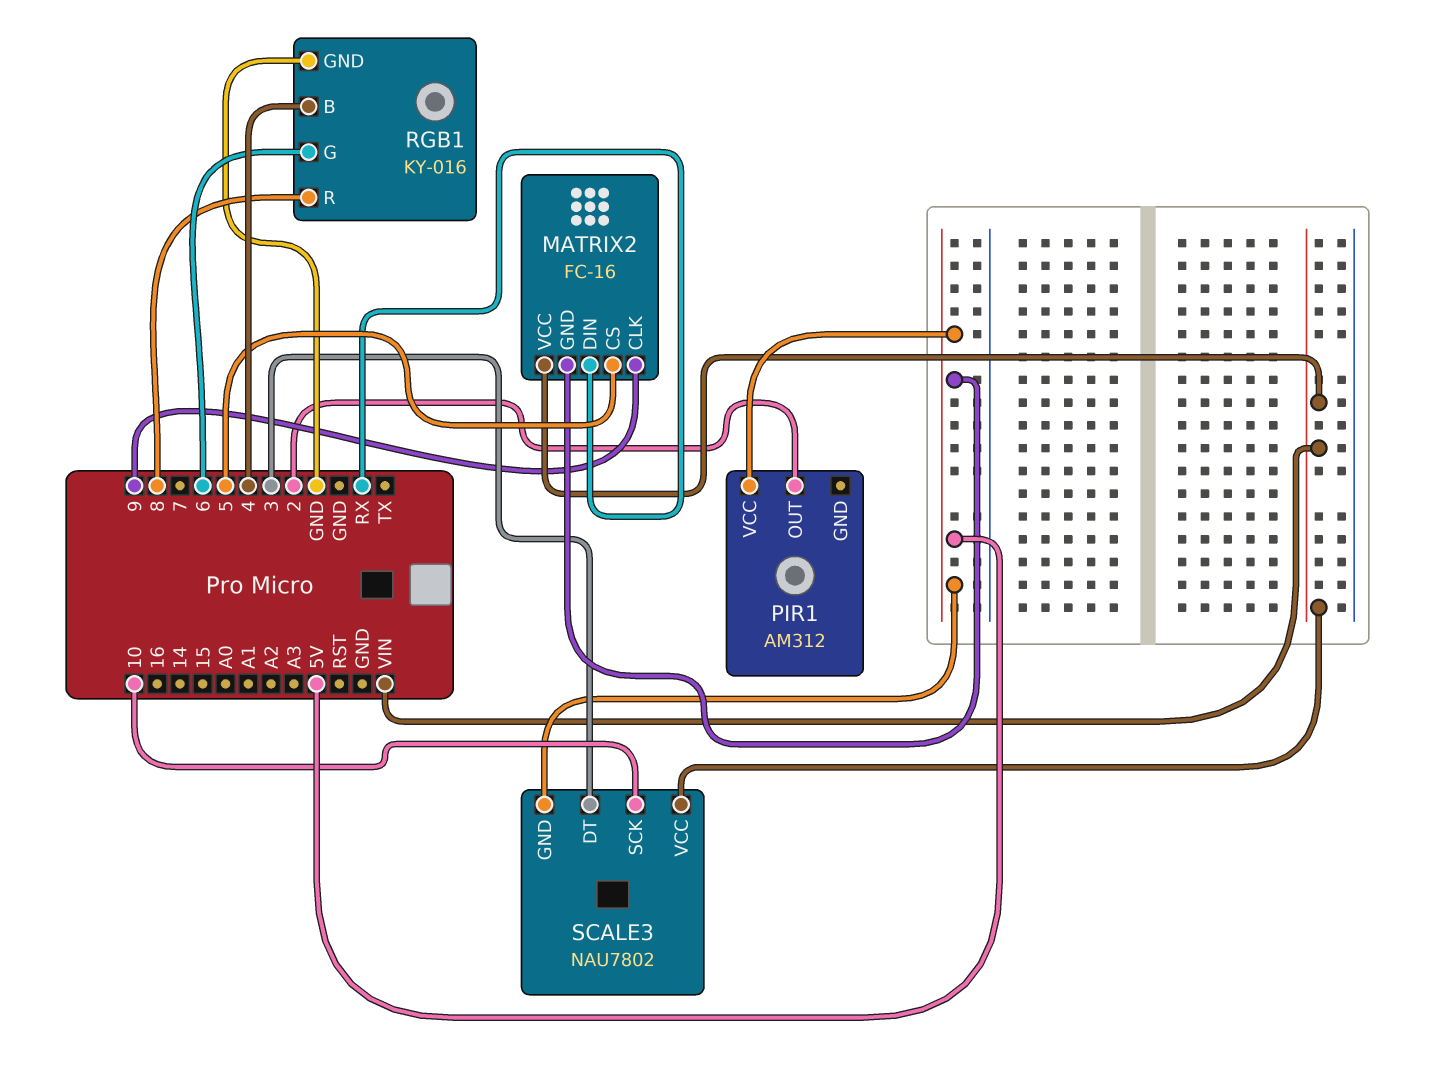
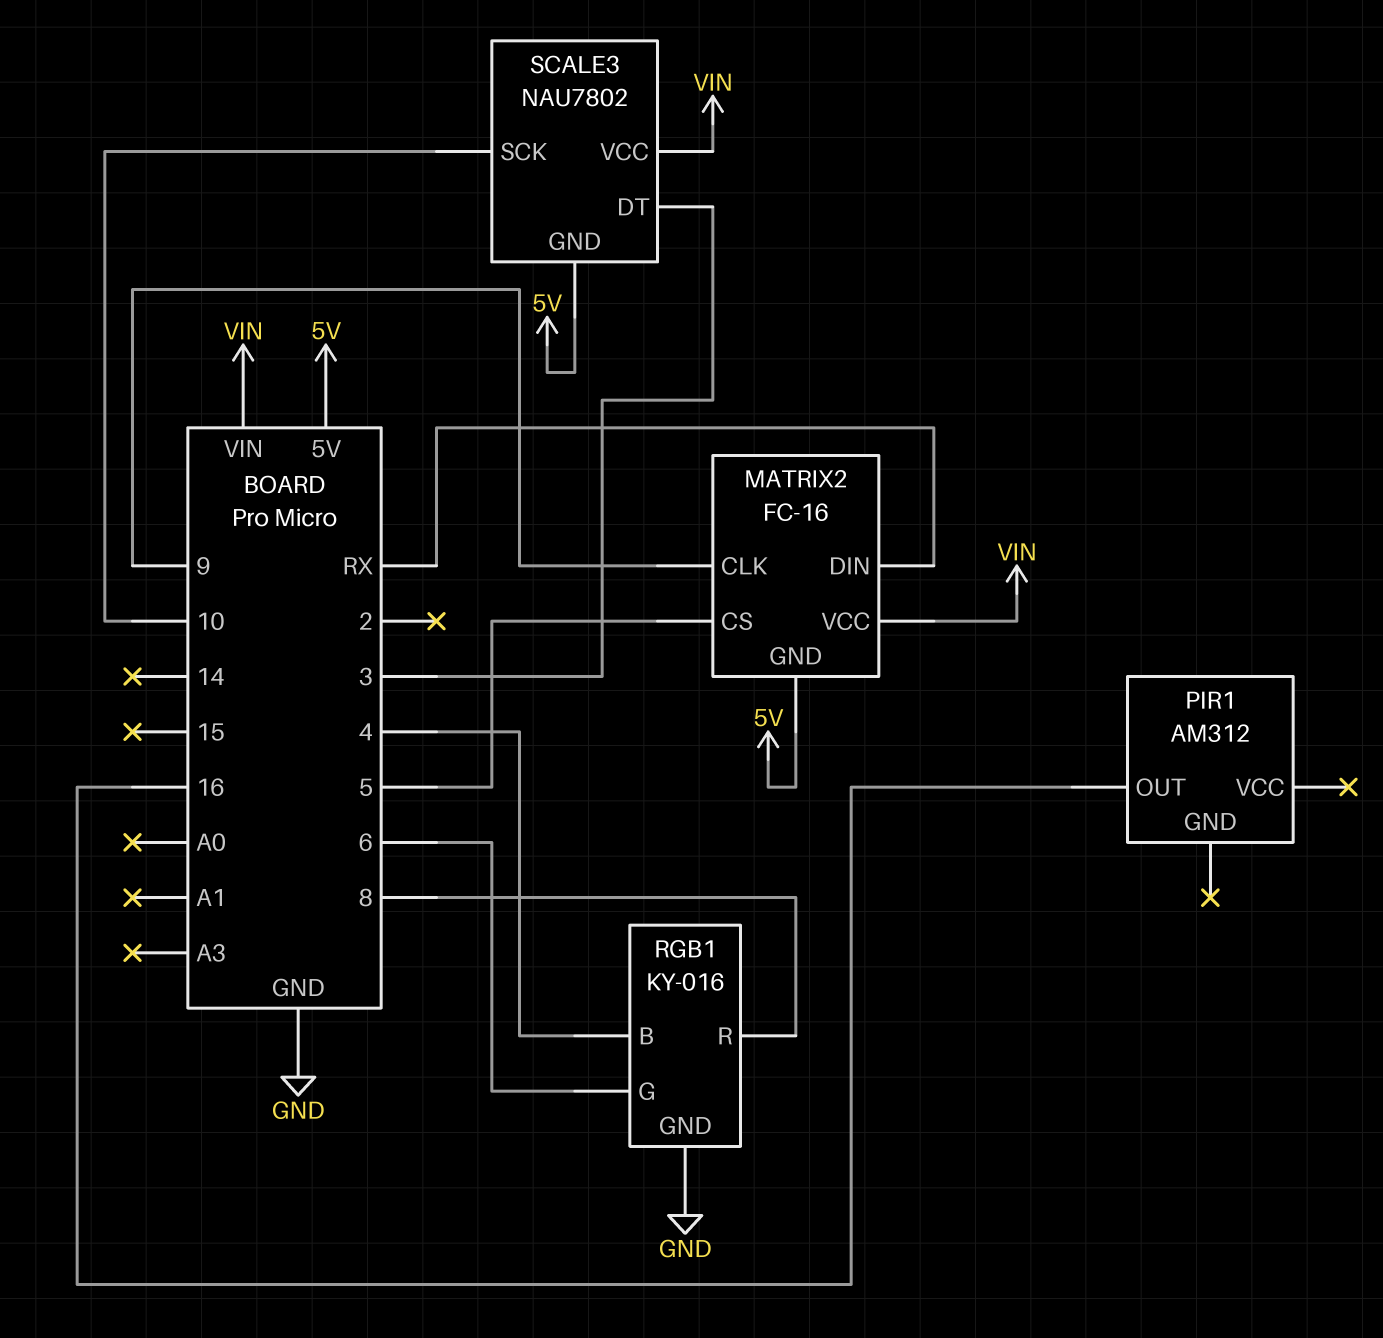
PIR1 pin OUT: 2 -> 16
PIR1 pin VCC: 5V -> none

